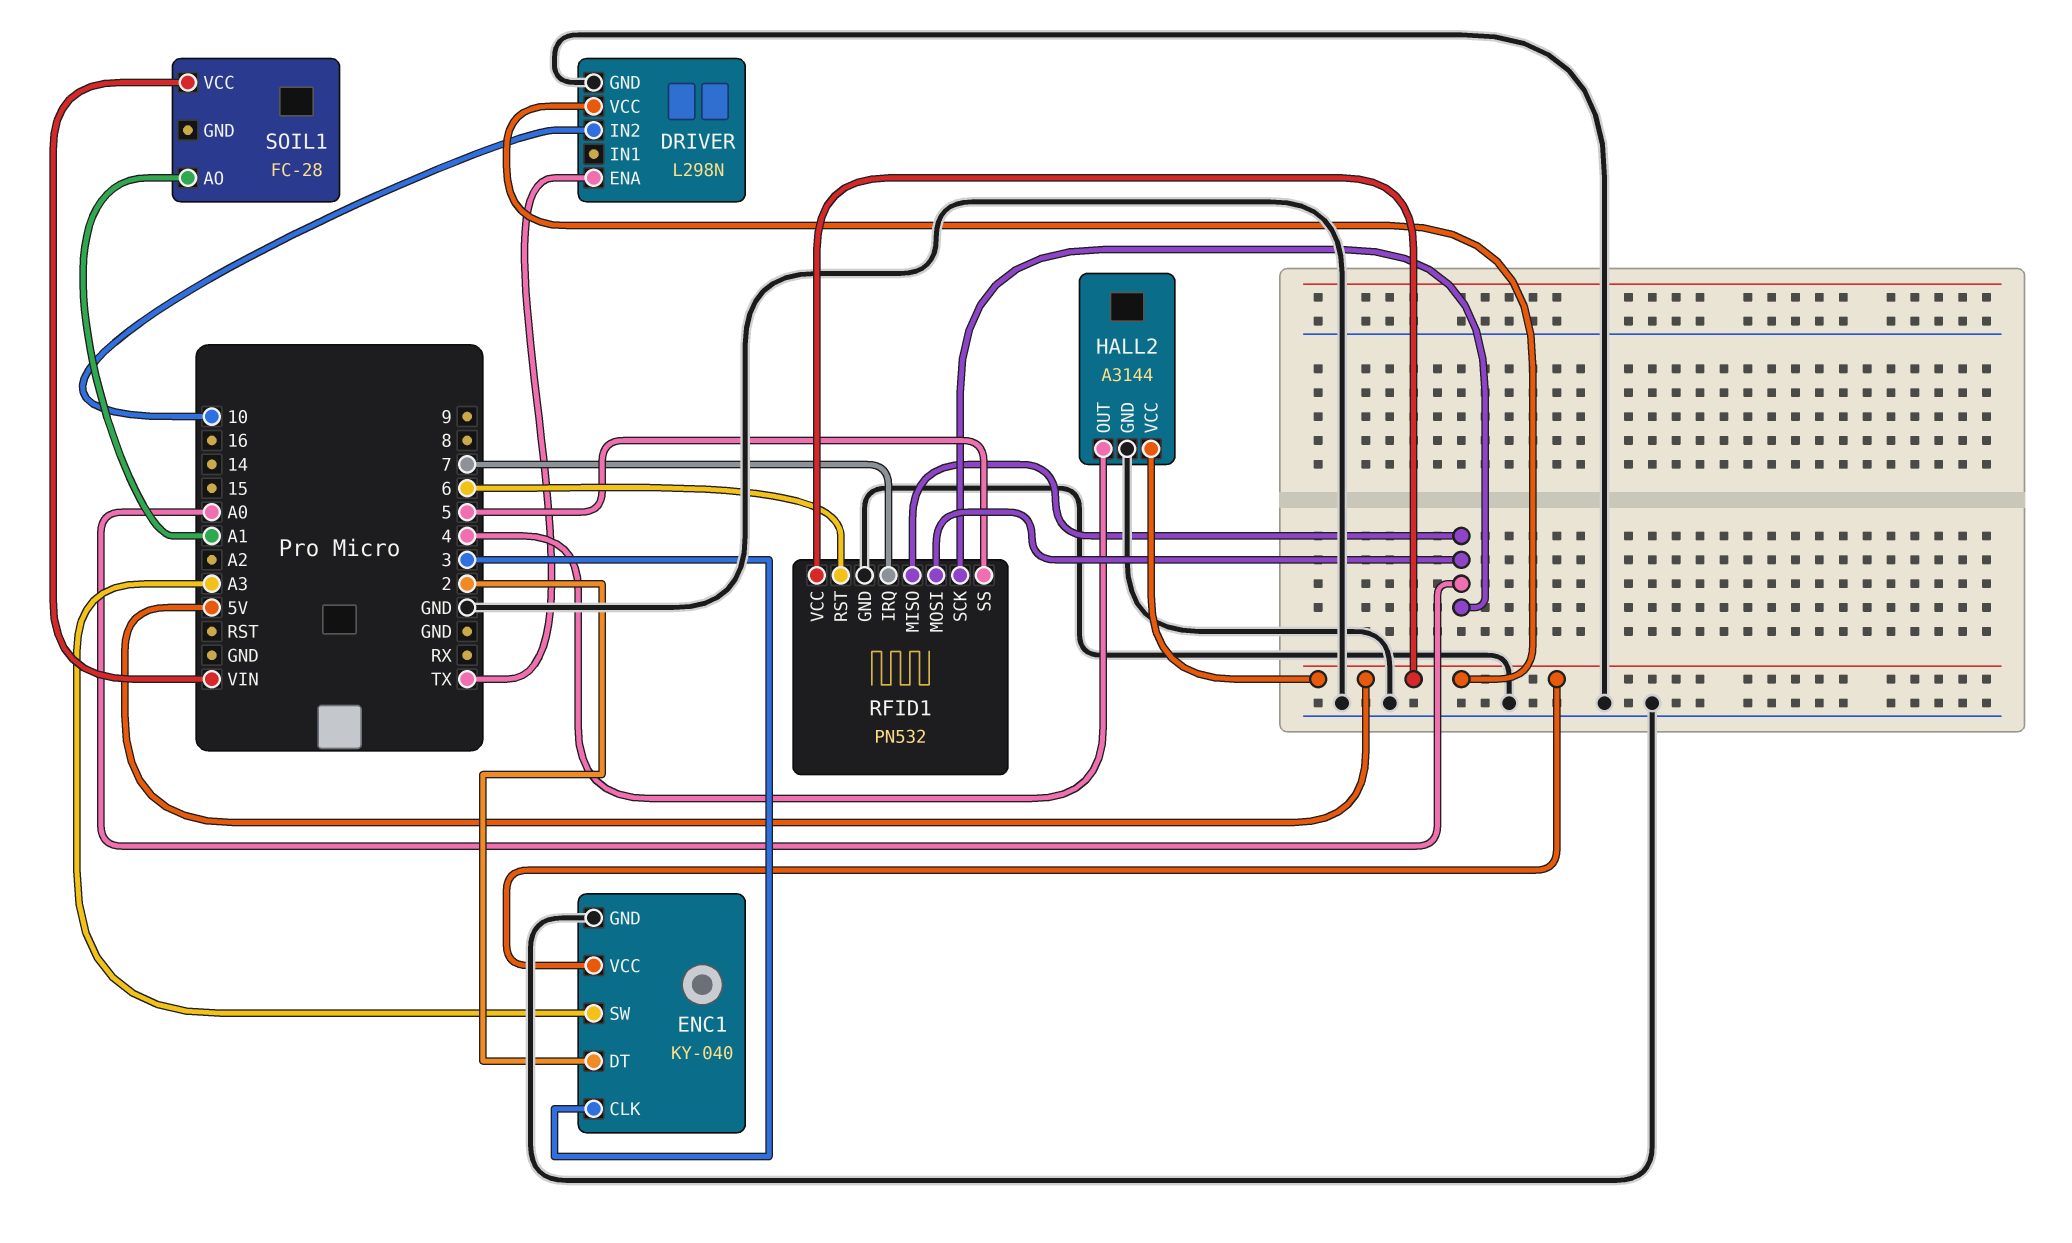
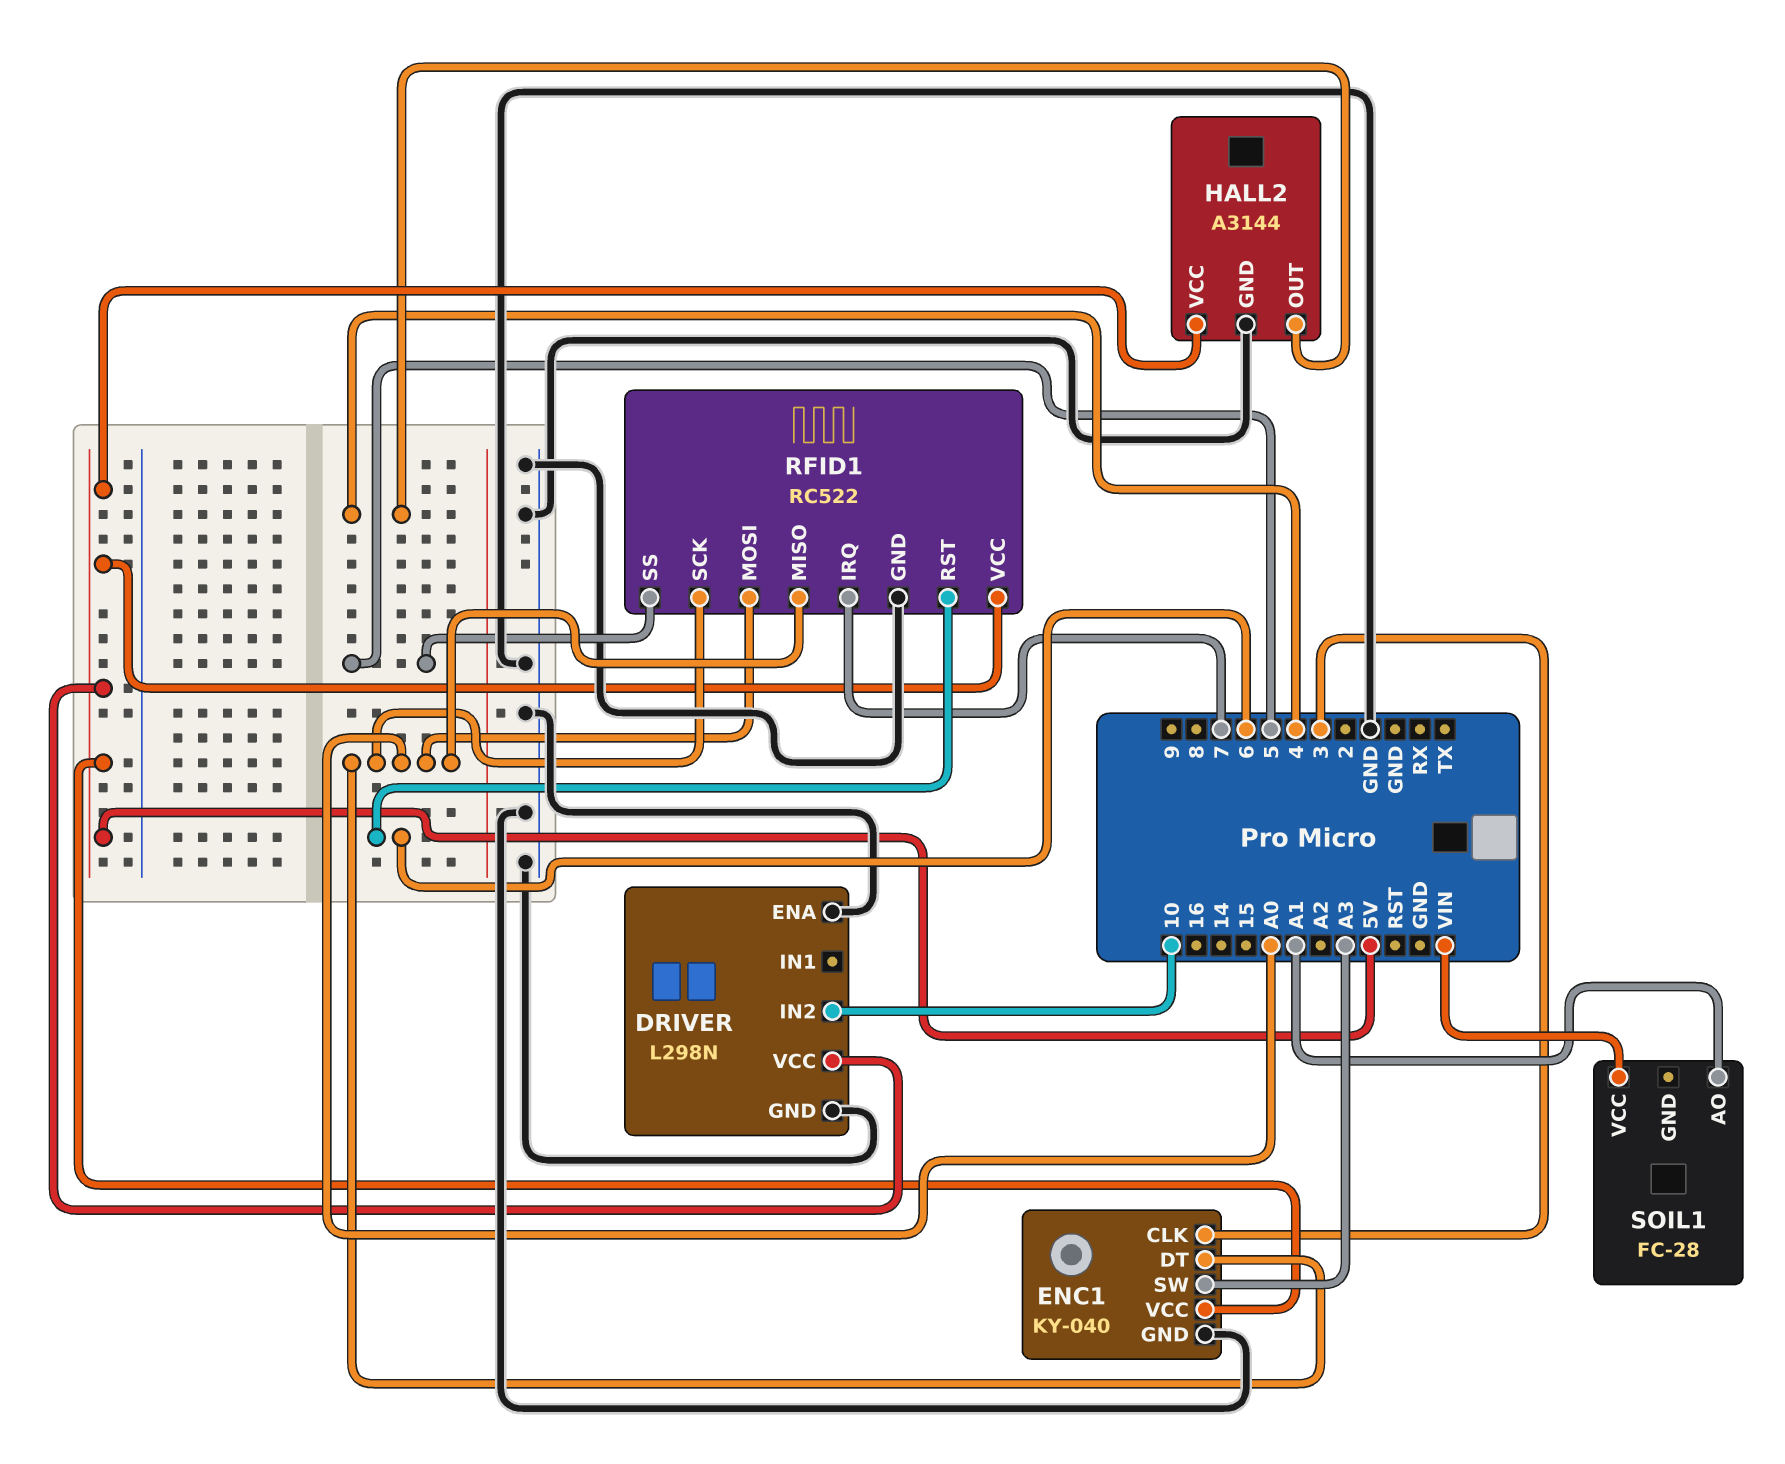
DRIVER pin ENA: TX -> GND
ENC1 pin DT: 2 -> A0
RFID1: PN532 -> RC522

